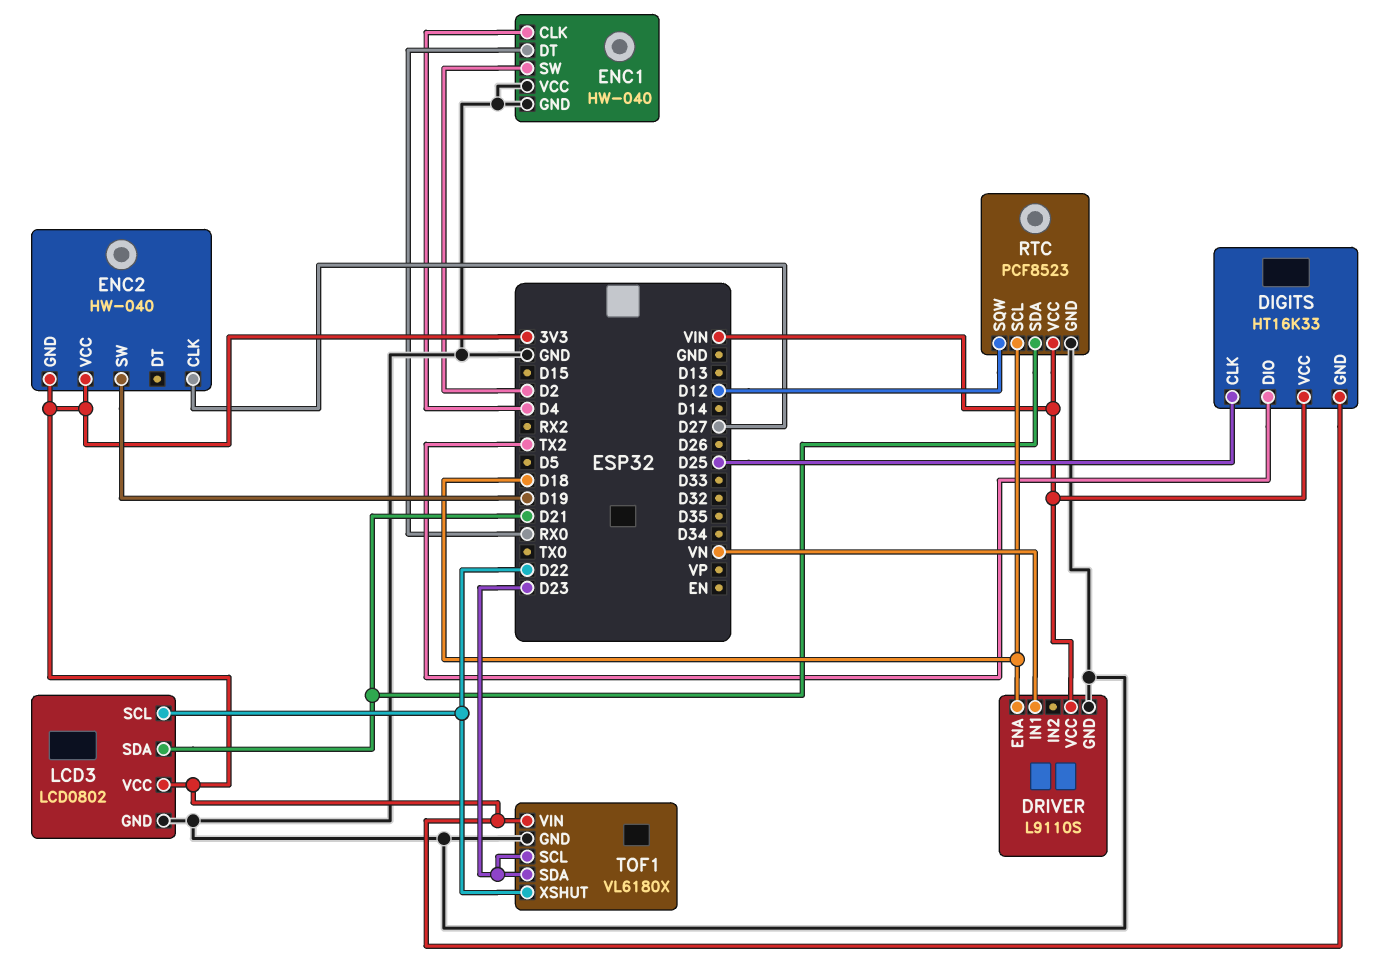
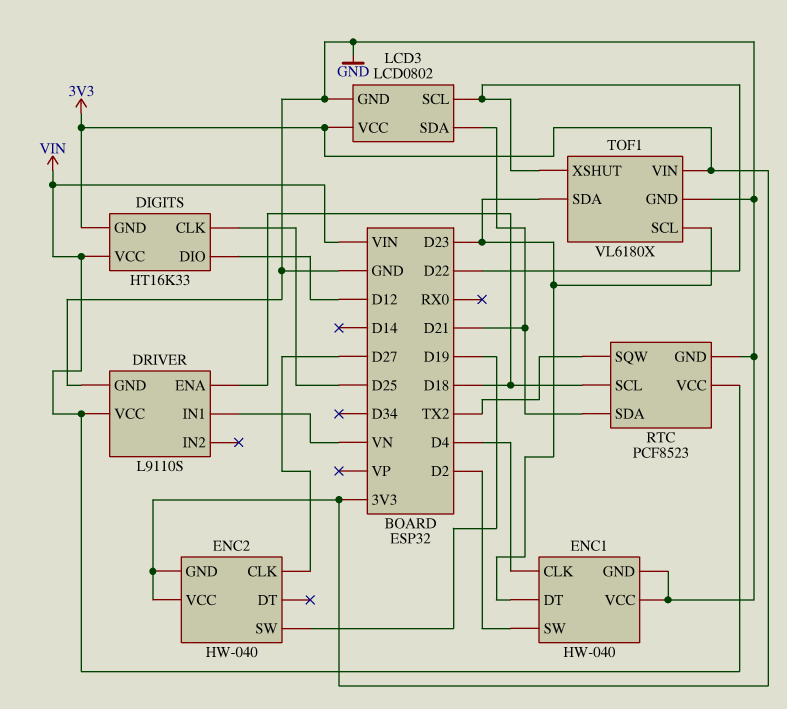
DIGITS pin DIO: TX2 -> D12
ENC1 pin DT: RX0 -> D23
RTC pin SQW: D12 -> TX2

